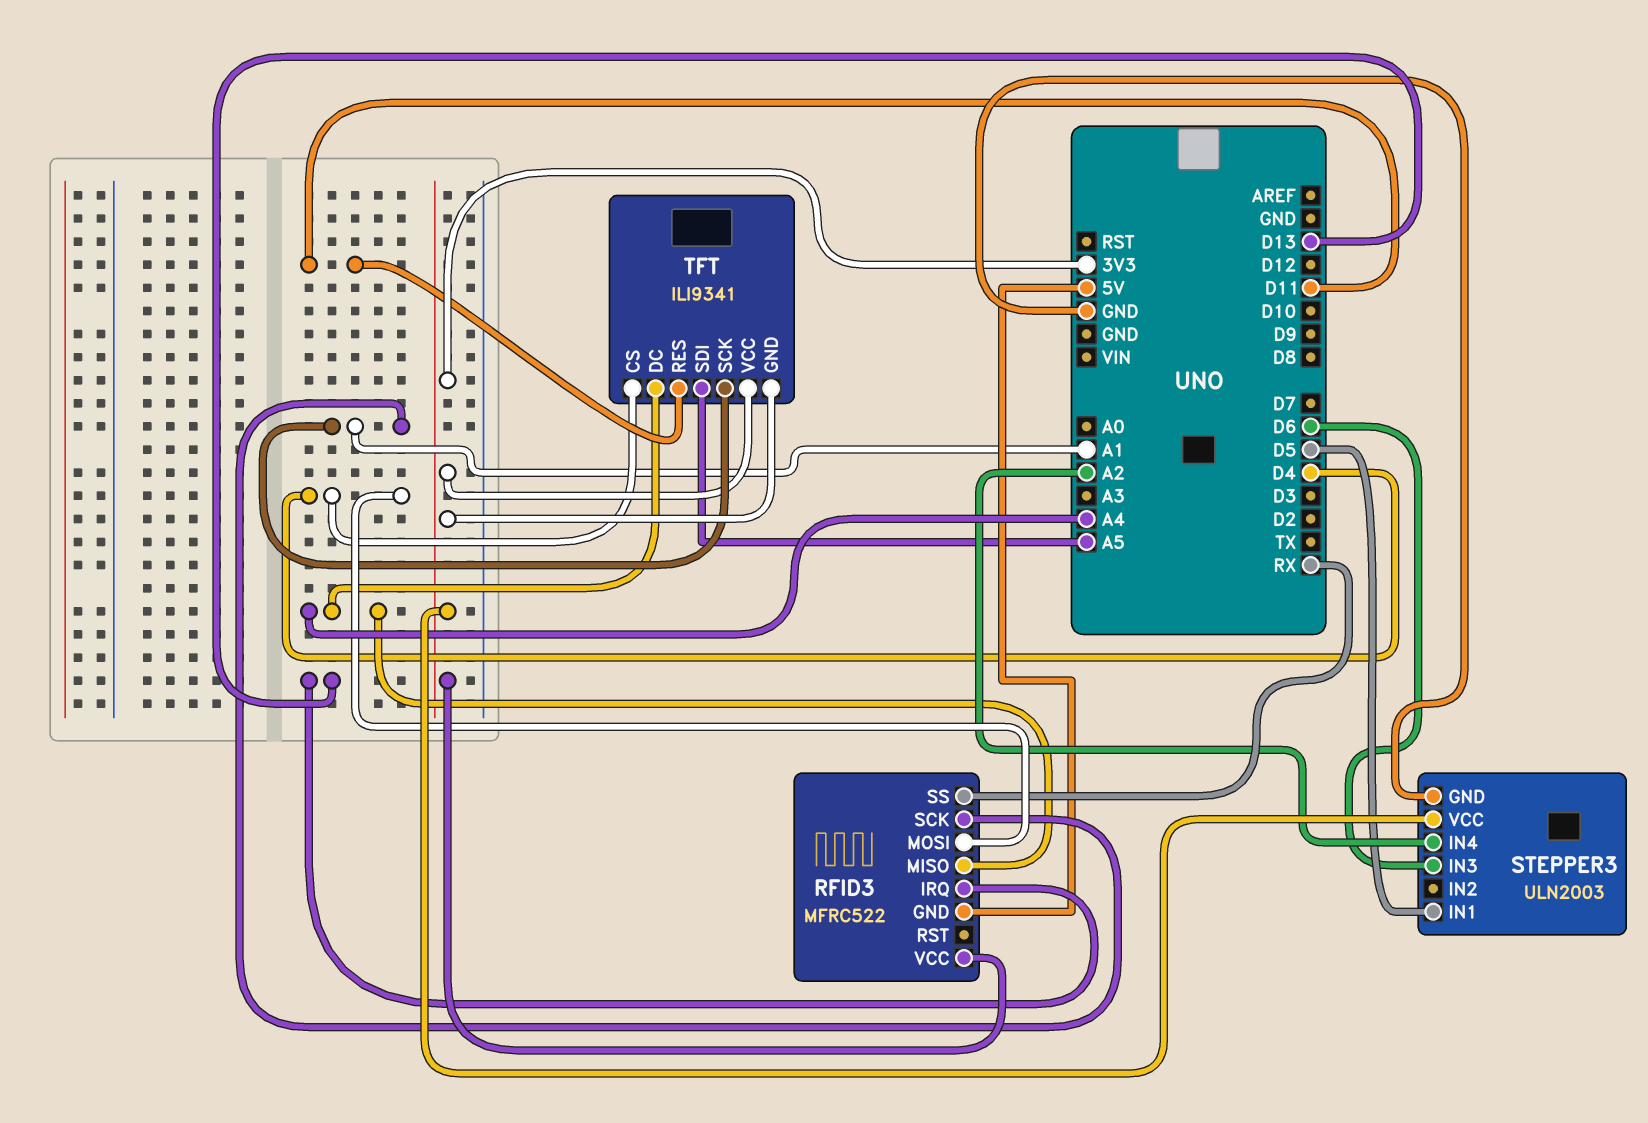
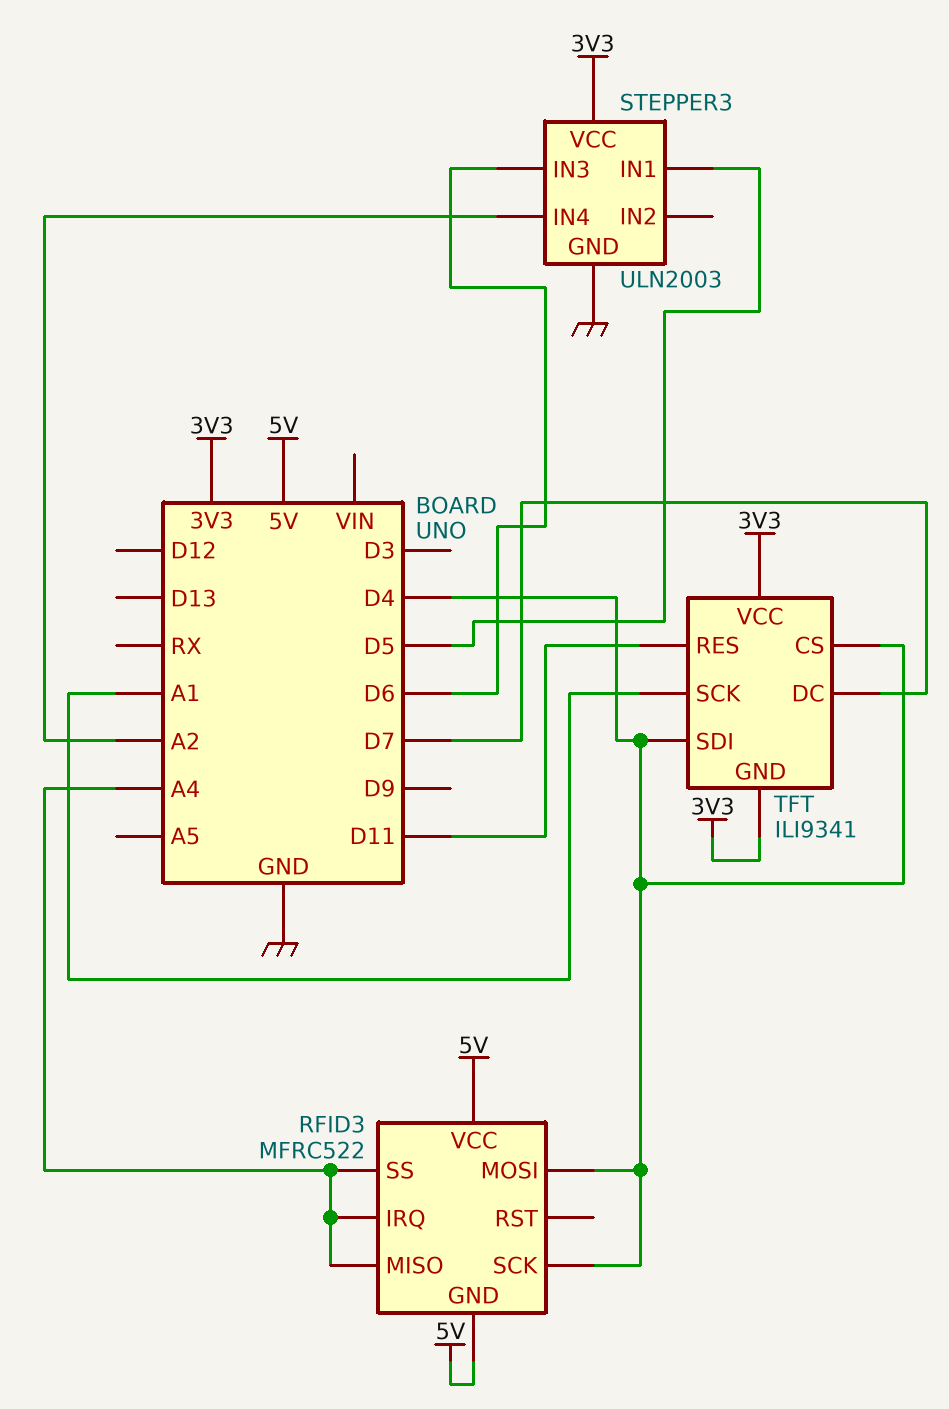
RFID3 pin IRQ: D13 -> A4
RFID3 pin SCK: A1 -> D4
RFID3 pin SS: RX -> A4
RFID3 pin VCC: 3V3 -> 5V
TFT pin DC: A4 -> D7
TFT pin SDI: A5 -> D4

